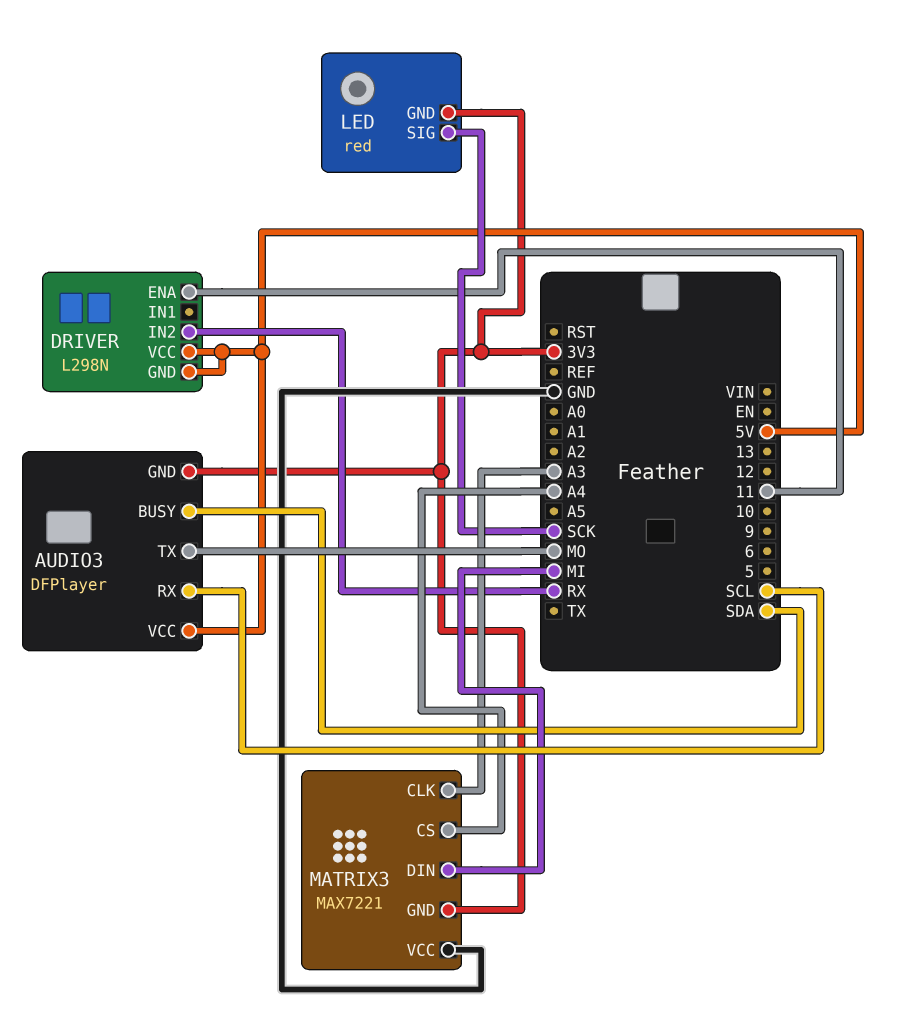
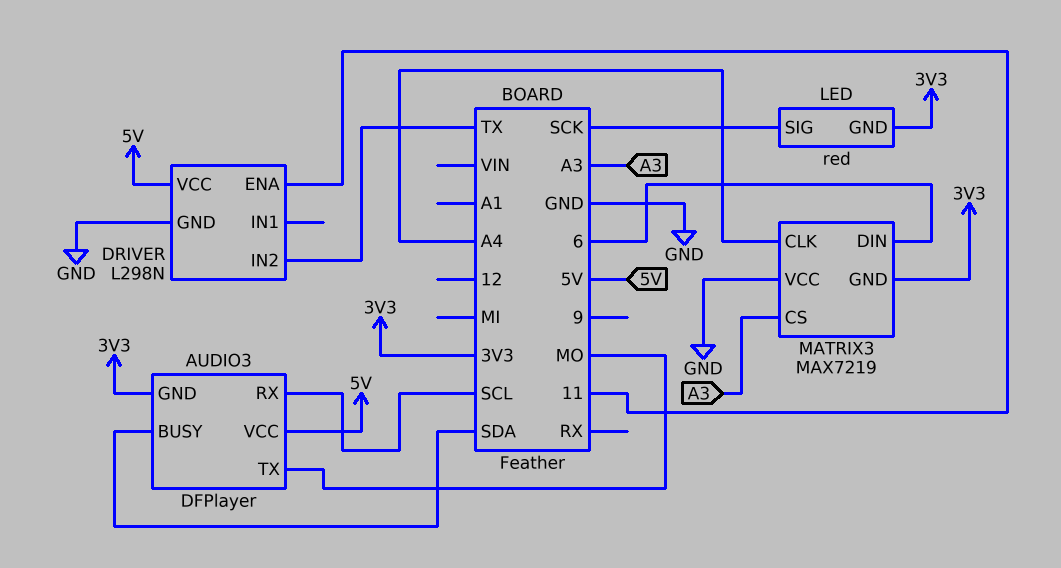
DRIVER pin GND: 5V -> GND
DRIVER pin IN2: RX -> TX
MATRIX3: MAX7221 -> MAX7219
MATRIX3 pin CLK: A3 -> A4
MATRIX3 pin CS: A4 -> A3
MATRIX3 pin DIN: MI -> 6

